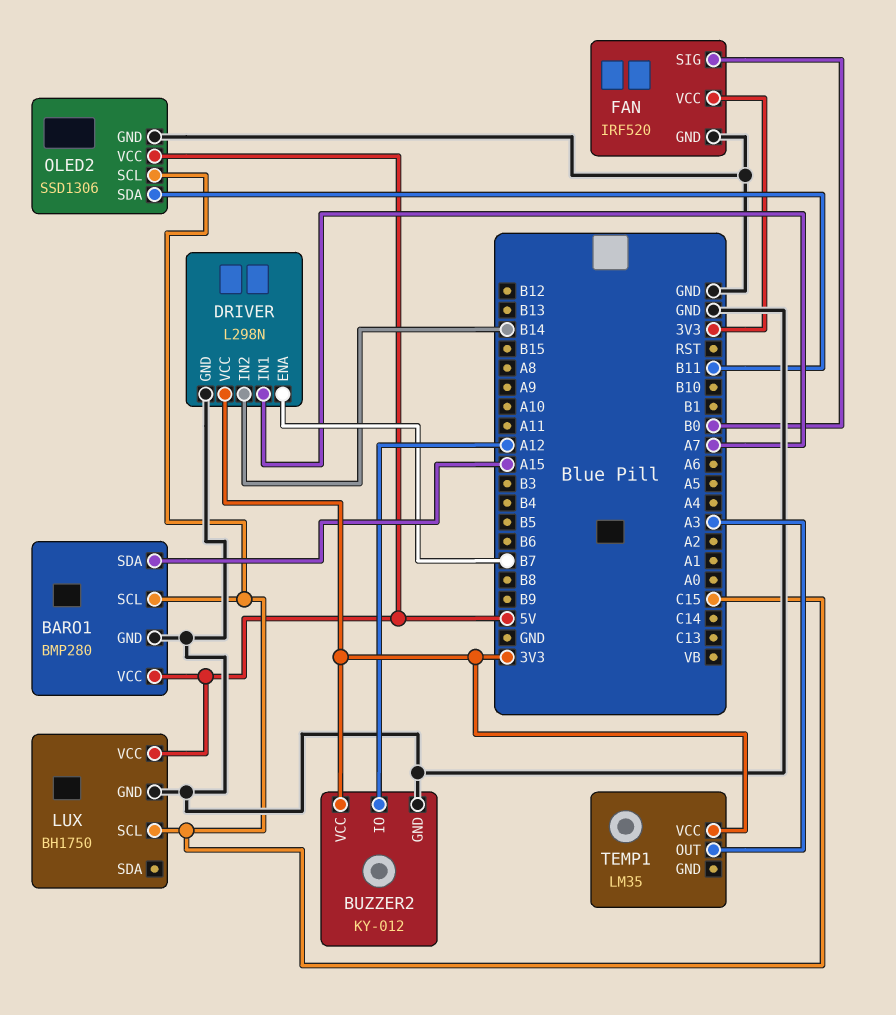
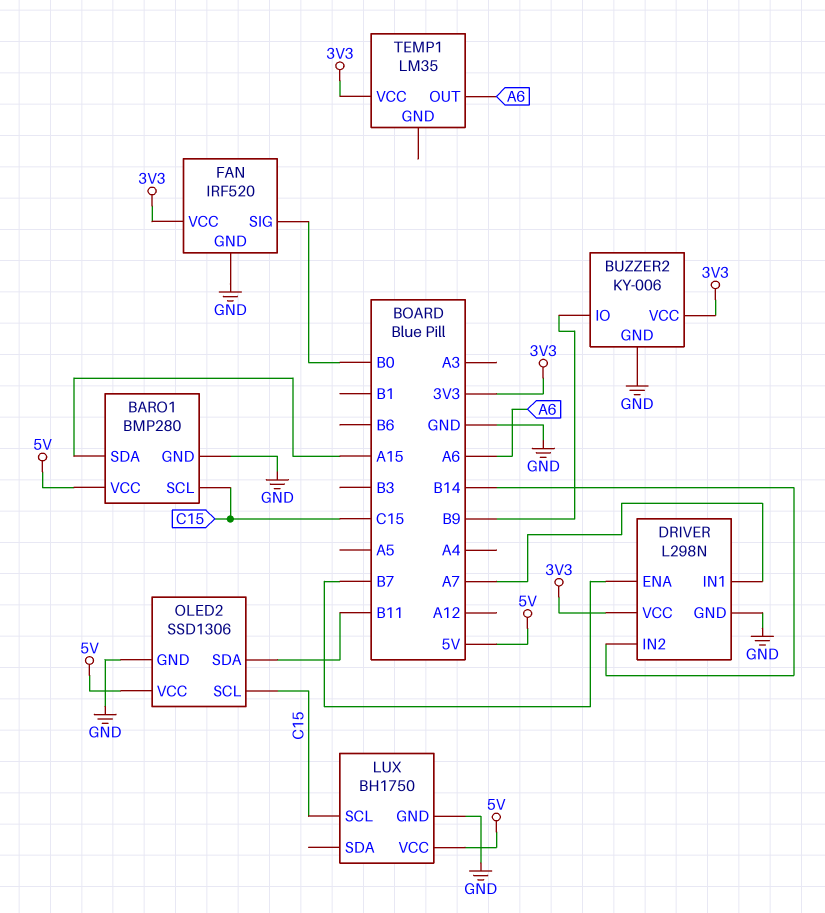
BUZZER2: KY-012 -> KY-006
BUZZER2 pin IO: A12 -> B9
TEMP1 pin OUT: A3 -> A6

